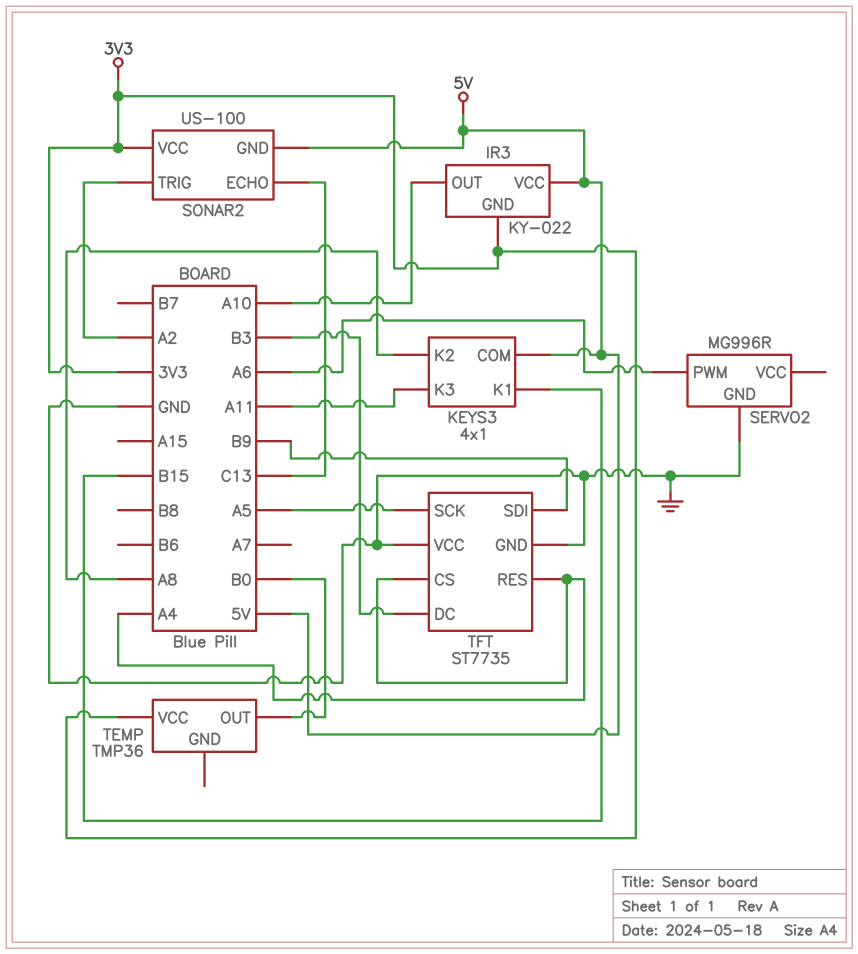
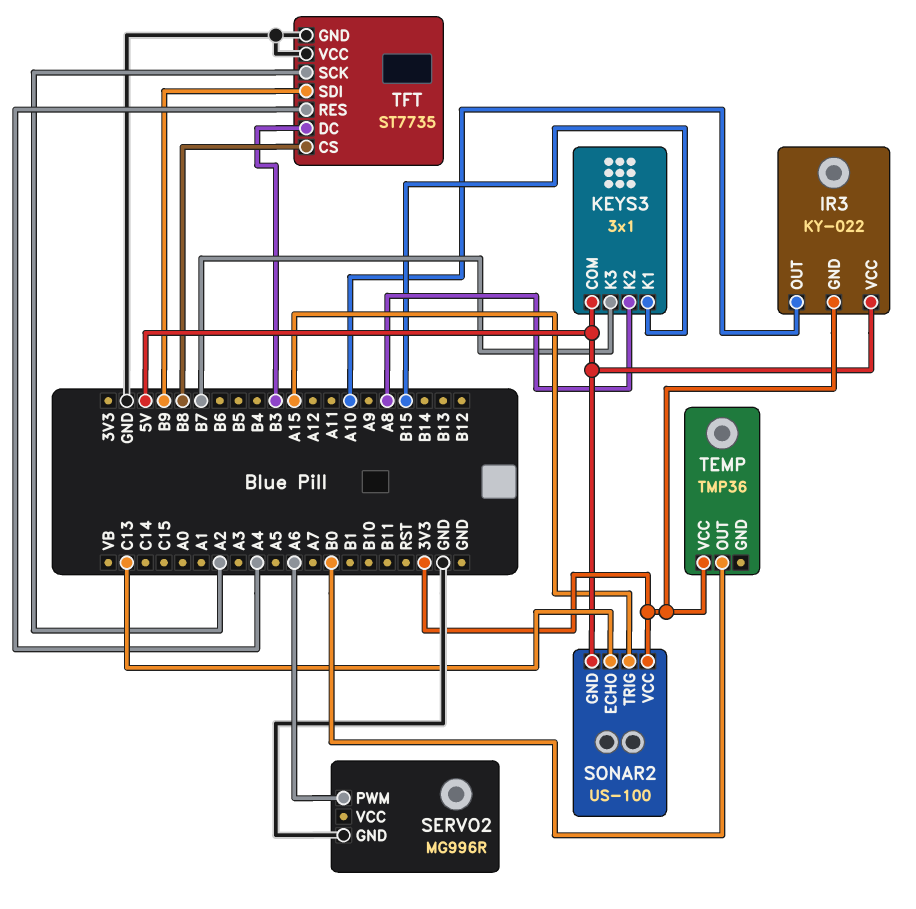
KEYS3: 4x1 -> 3x1
KEYS3 pin K3: A11 -> B7
SONAR2 pin TRIG: A2 -> A15
TFT pin CS: A4 -> B8
TFT pin SCK: A5 -> A2

